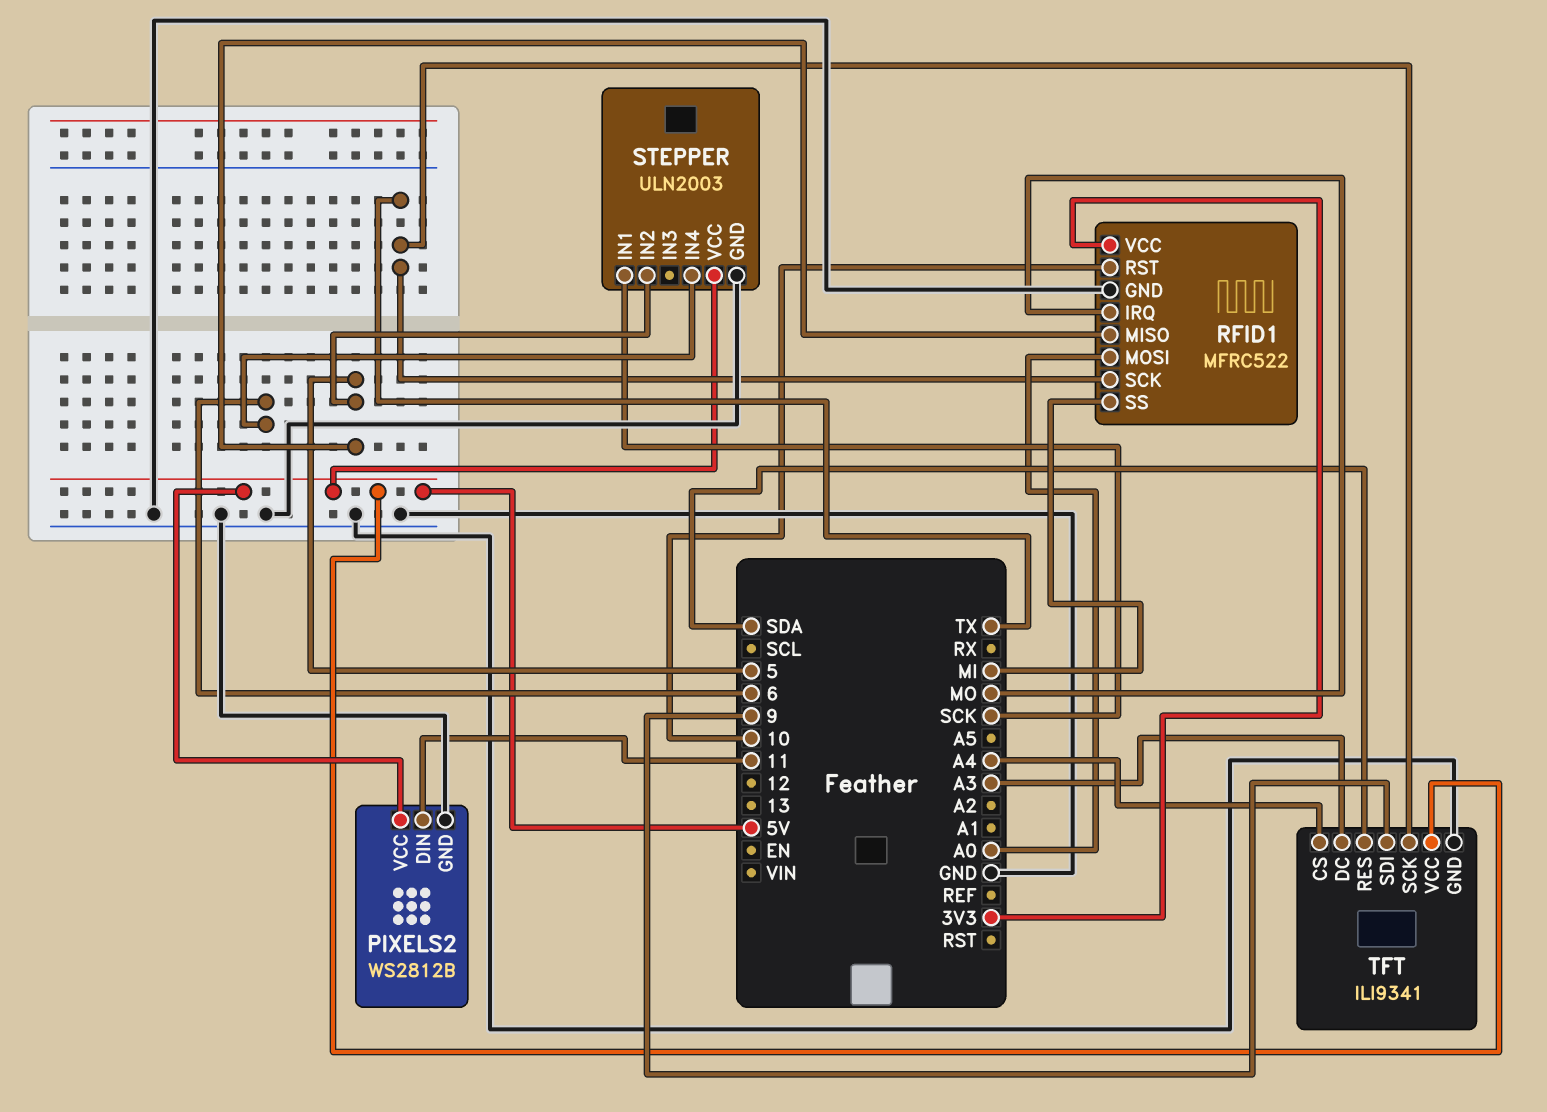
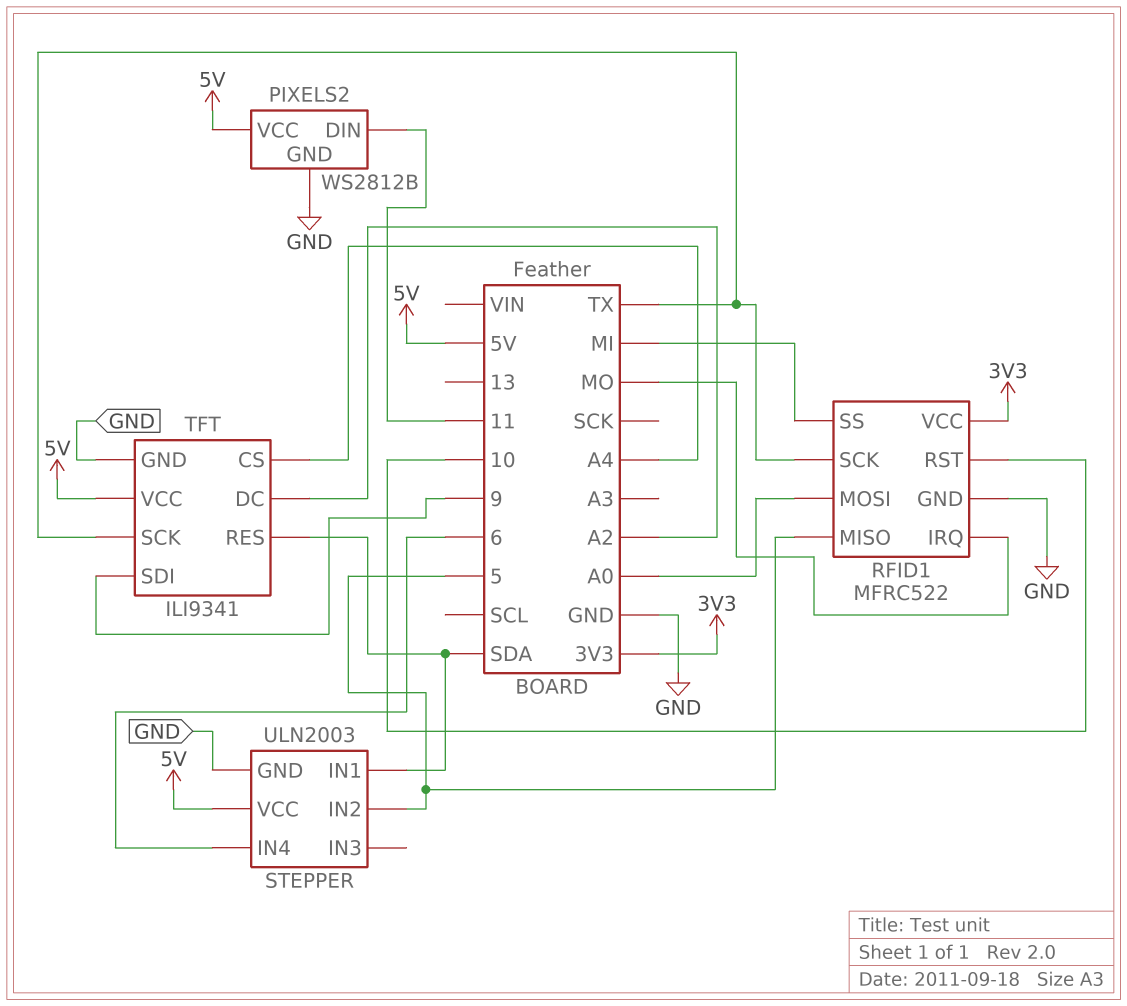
STEPPER pin IN1: SCK -> SDA
TFT pin DC: A3 -> A2

